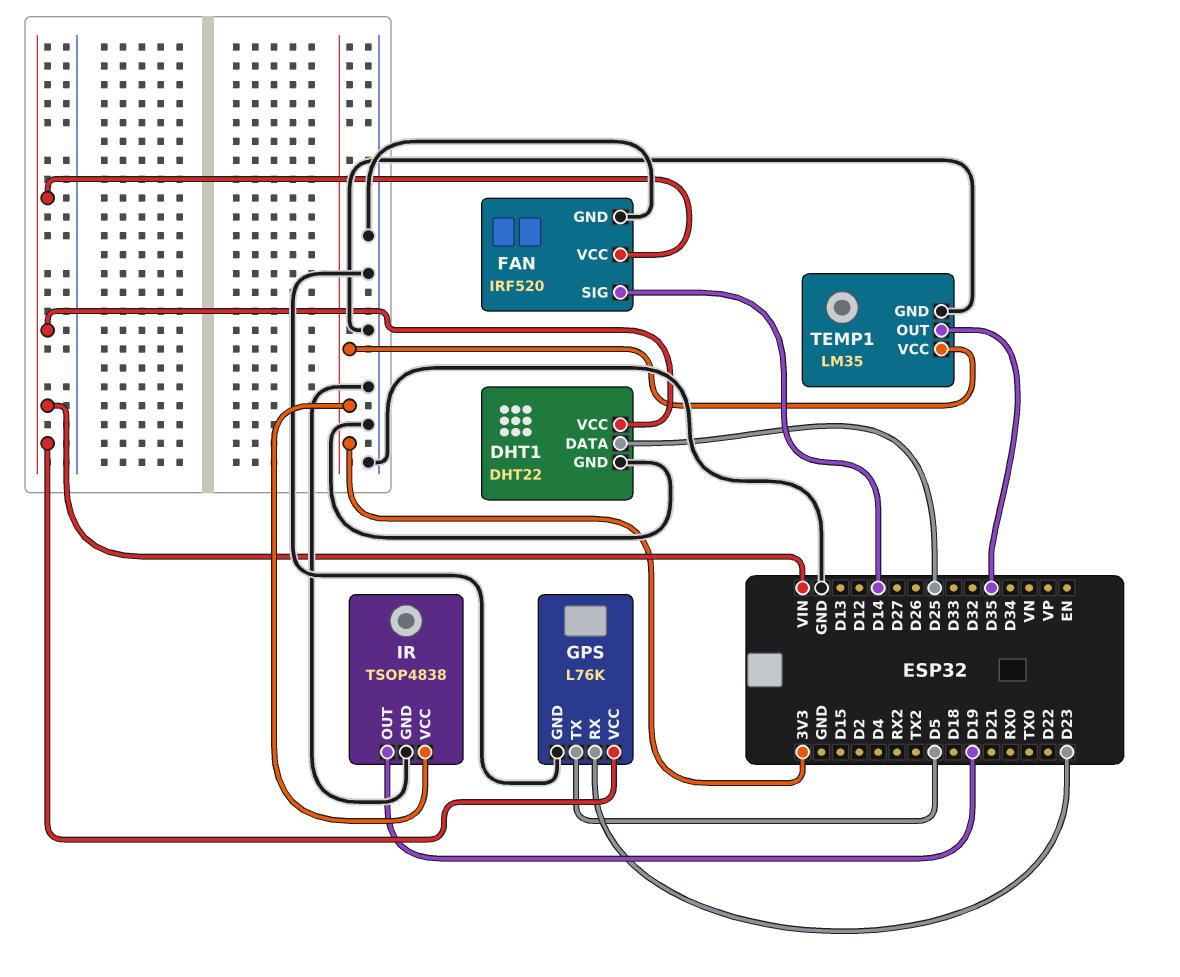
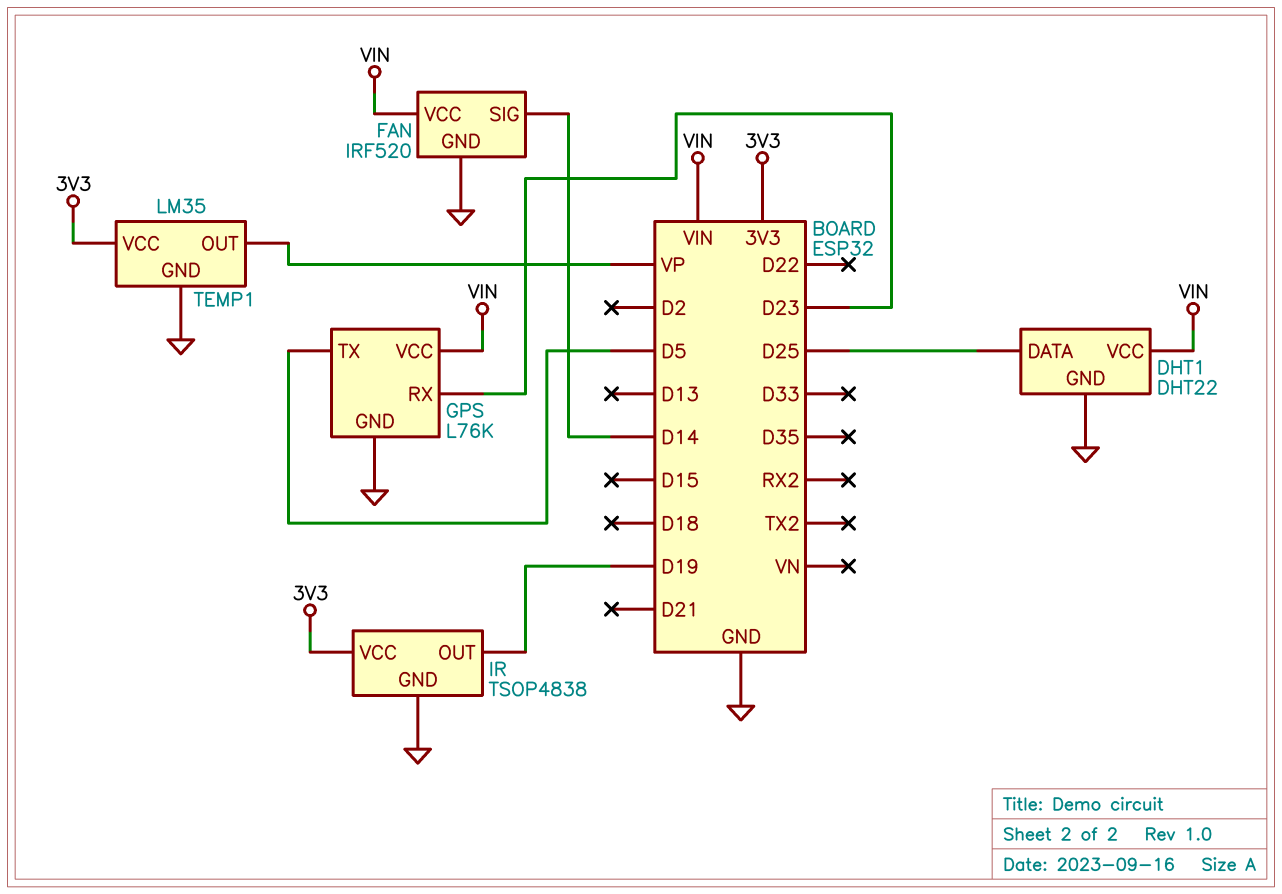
TEMP1 pin OUT: D35 -> VP

